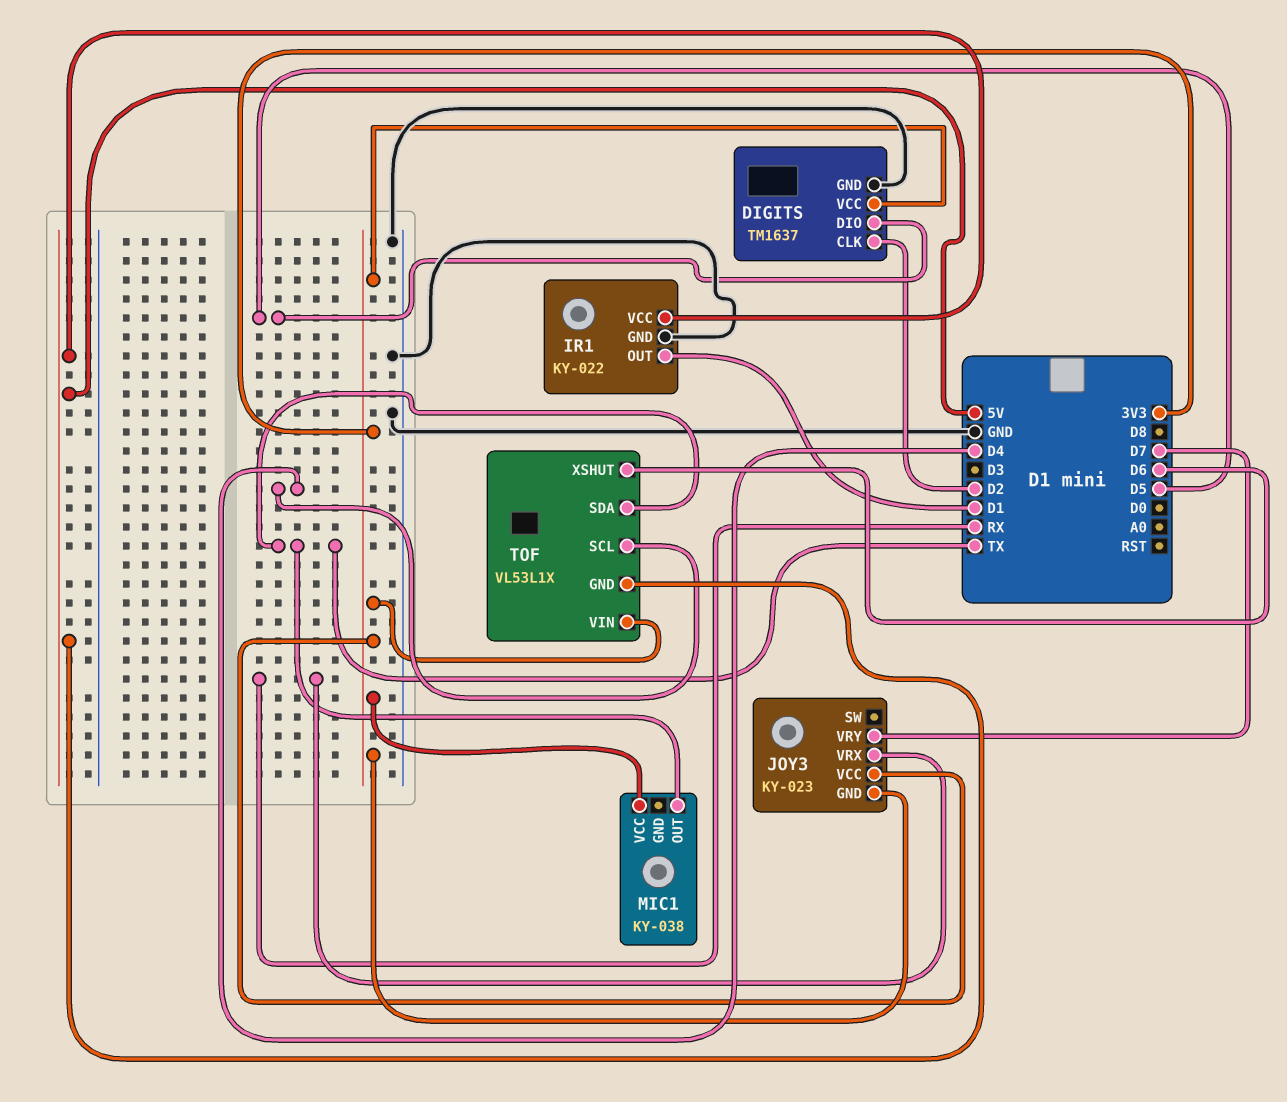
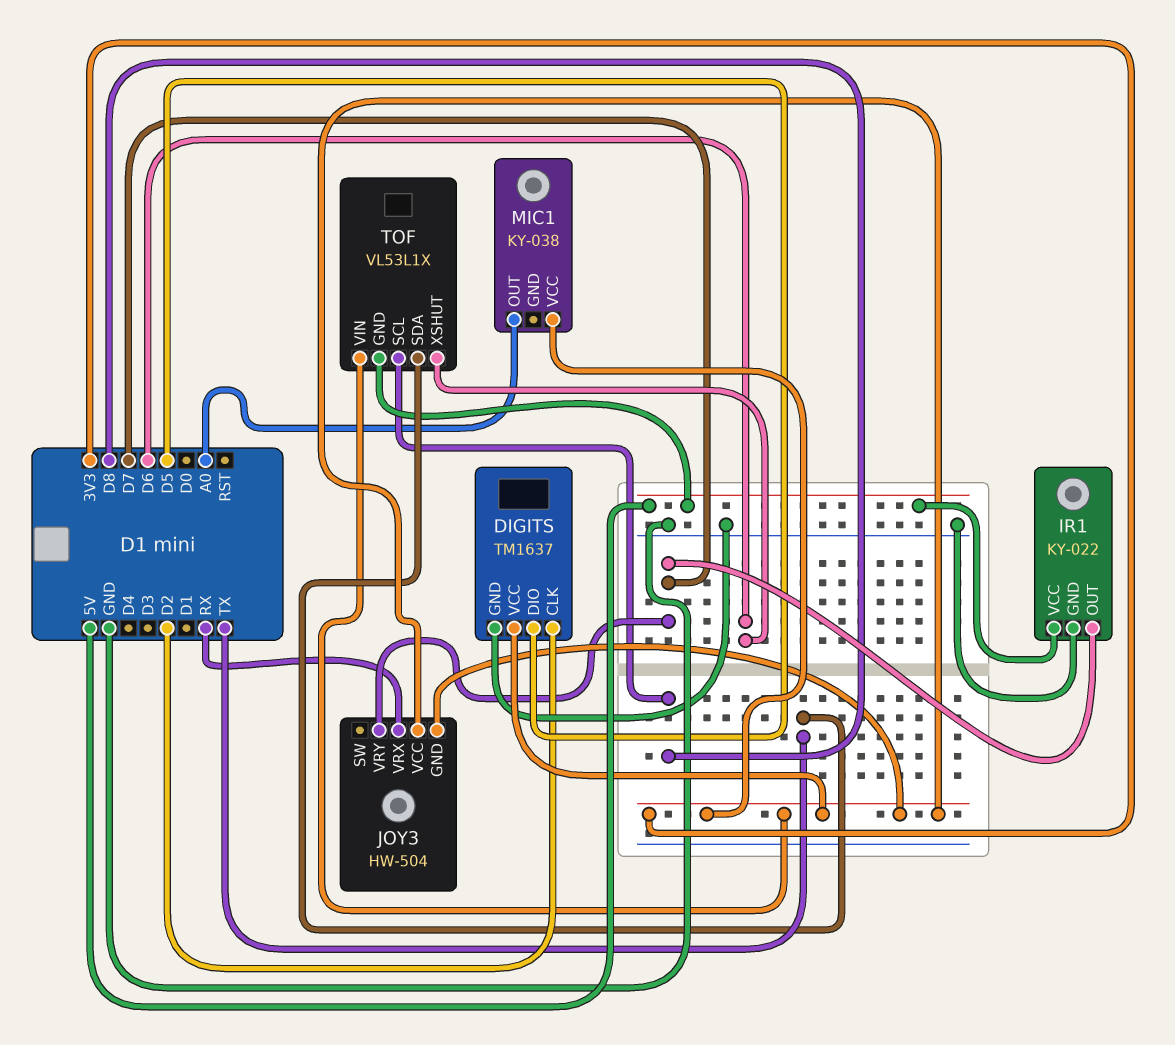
IR1 pin OUT: D1 -> D7
JOY3: KY-023 -> HW-504
MIC1 pin OUT: TX -> A0
TOF pin SCL: D4 -> D8

